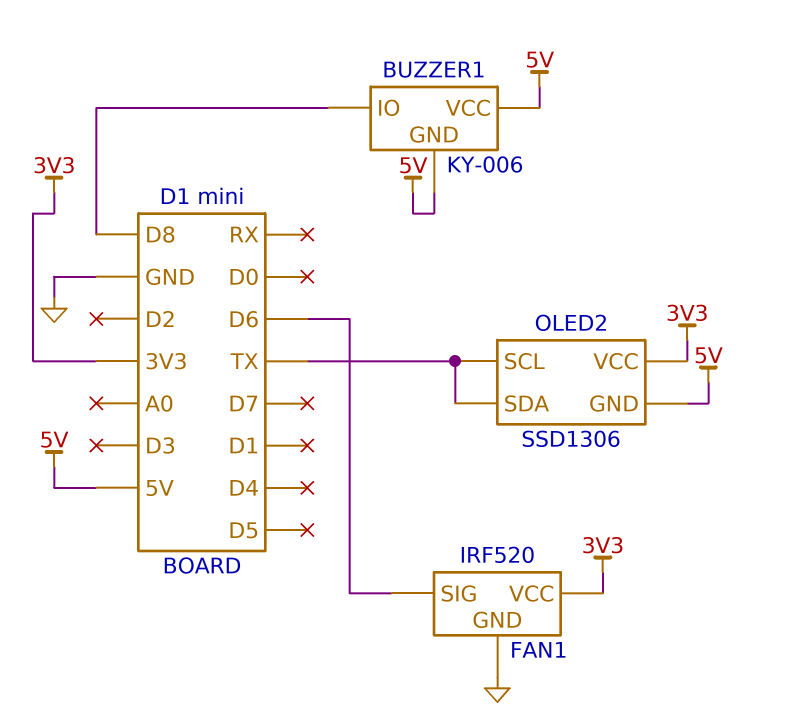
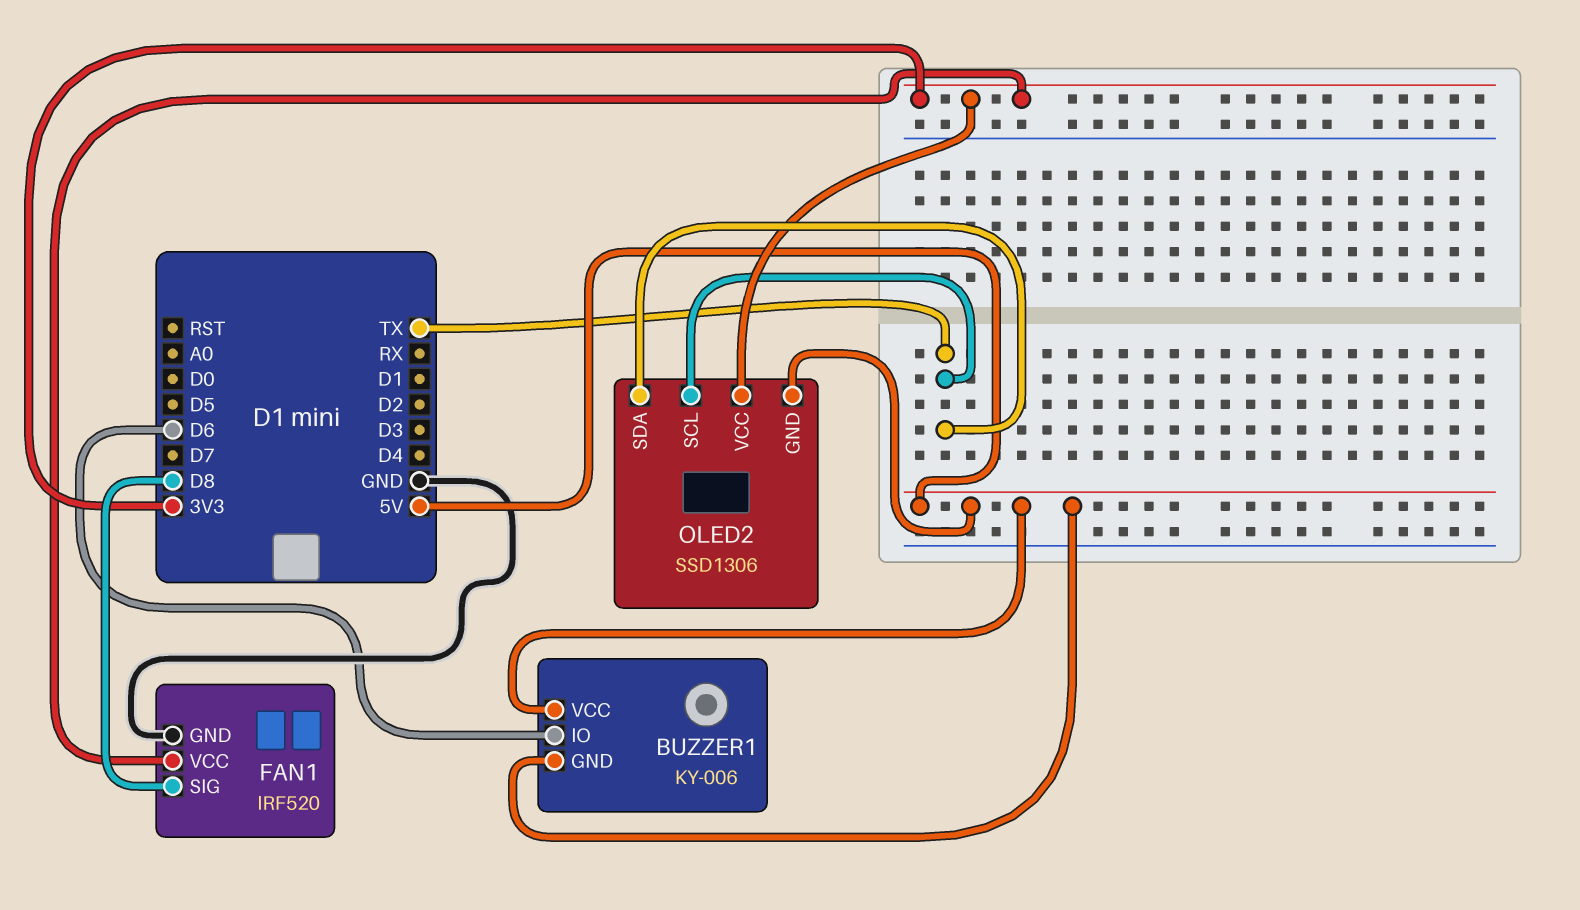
BUZZER1 pin IO: D8 -> D6
FAN1 pin SIG: D6 -> D8

